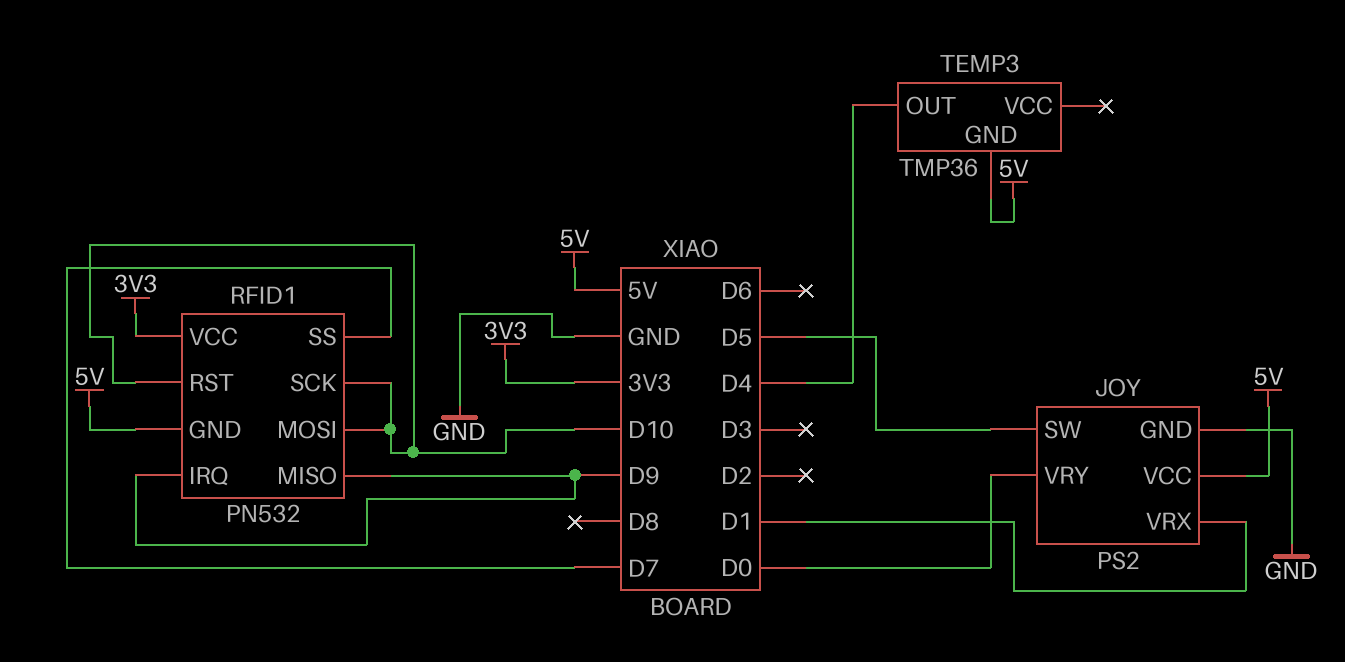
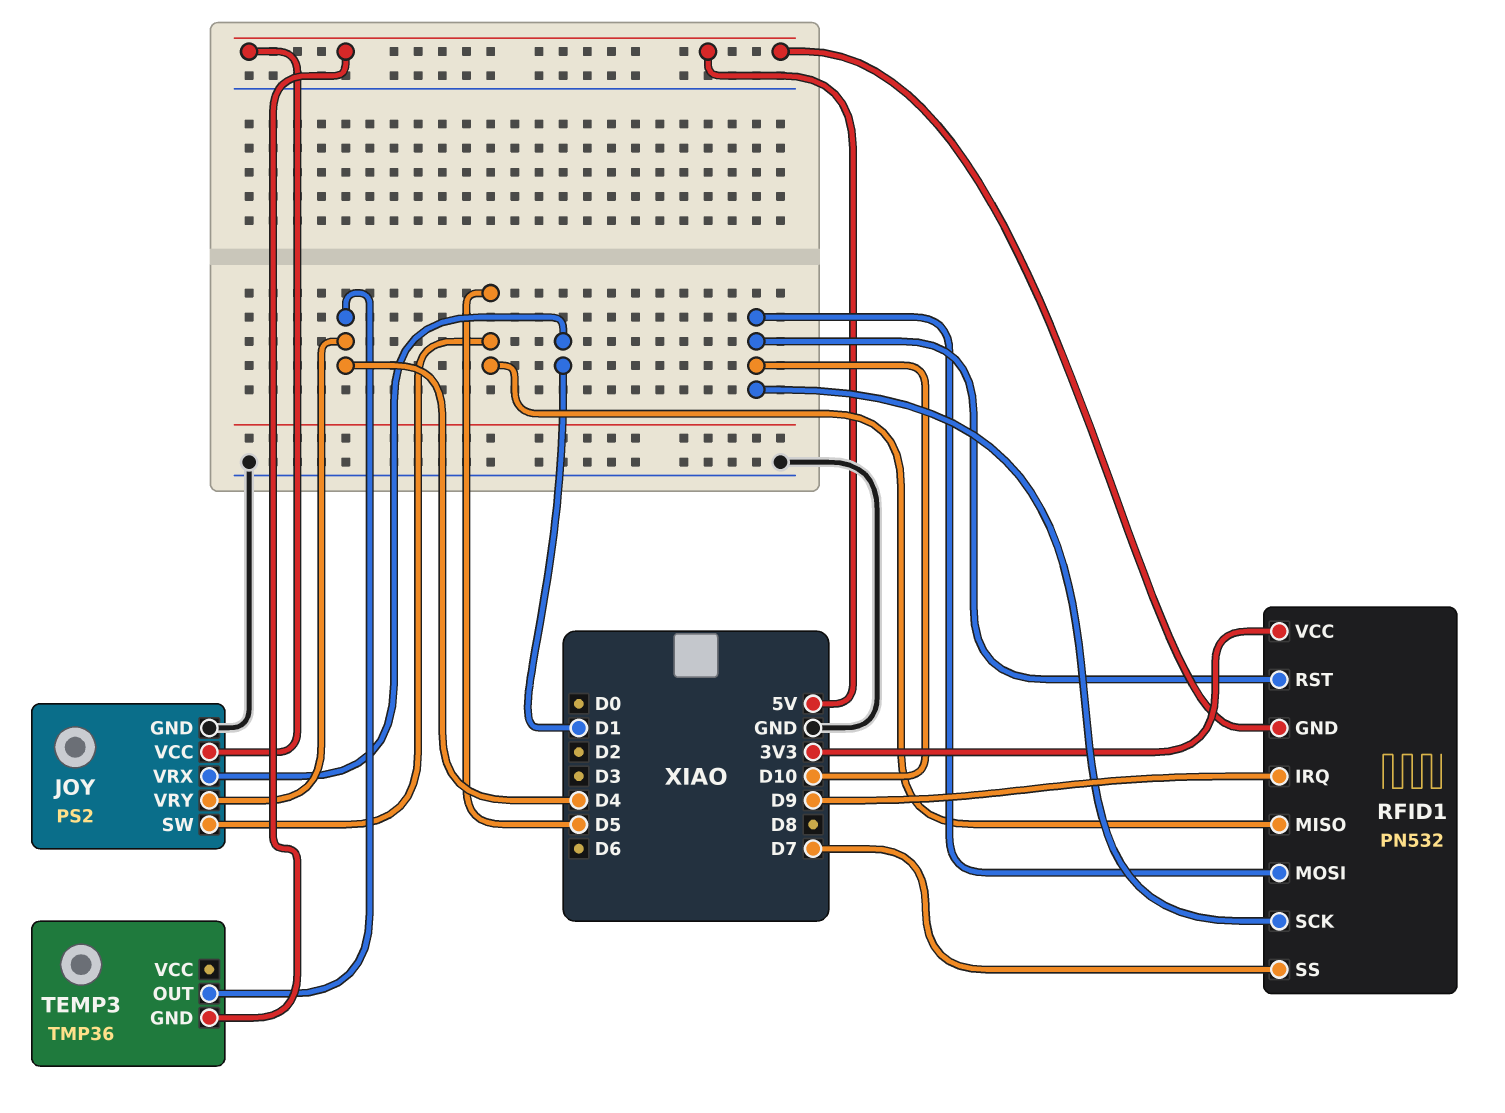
JOY pin VRY: D0 -> D4
RFID1 pin MISO: D9 -> D5

